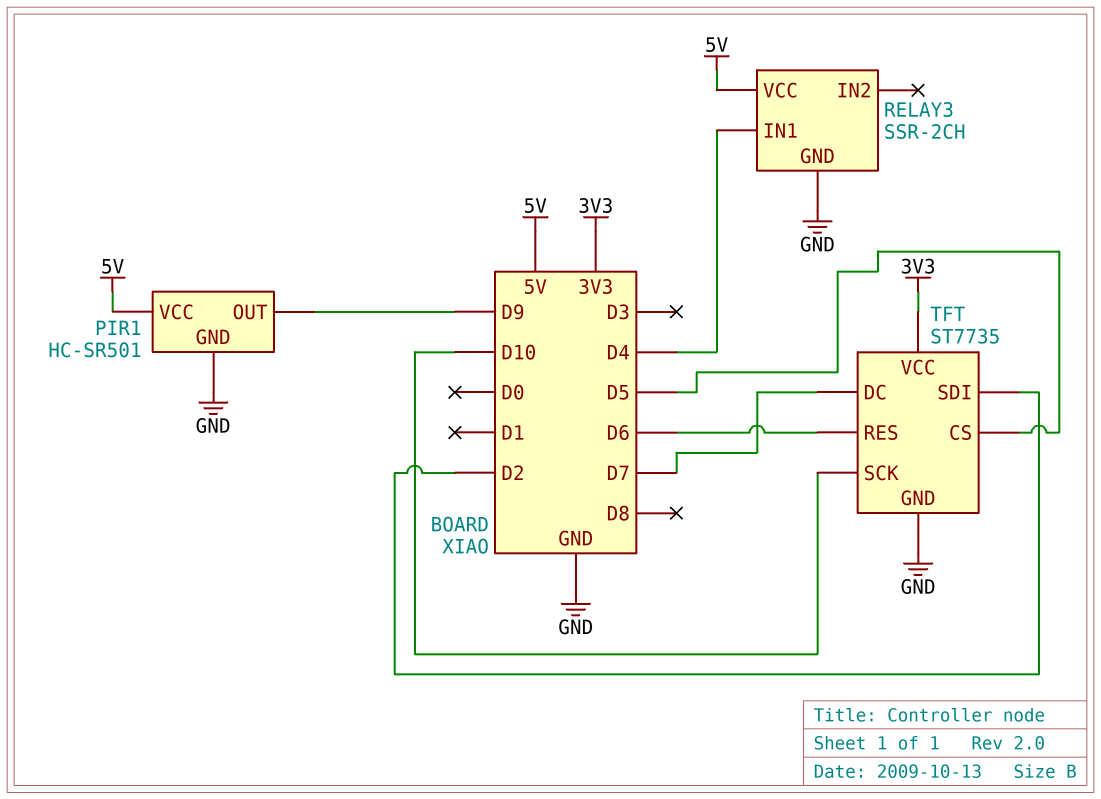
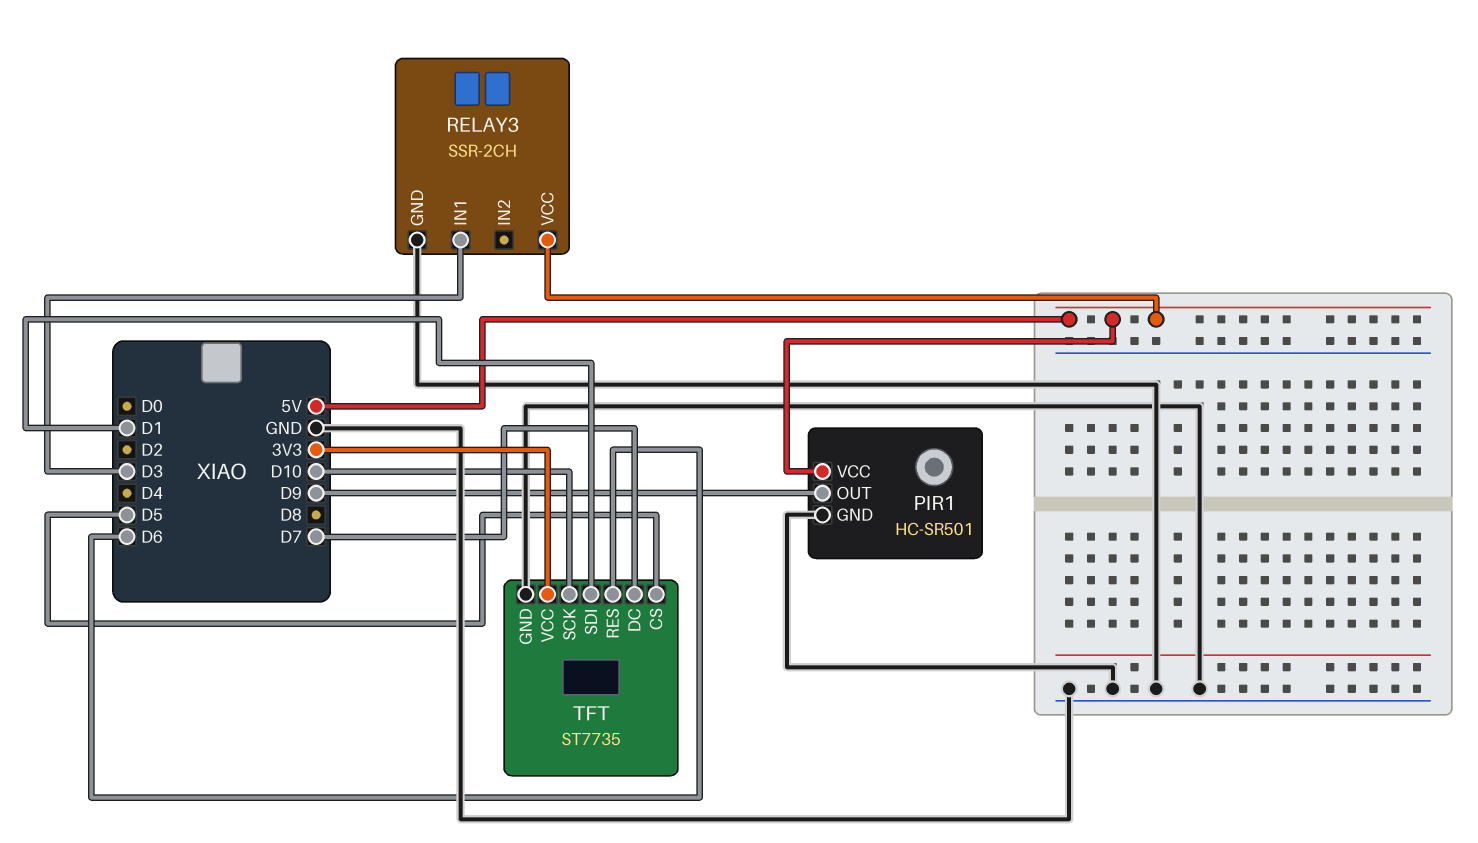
RELAY3 pin IN1: D4 -> D3
TFT pin SDI: D2 -> D1

